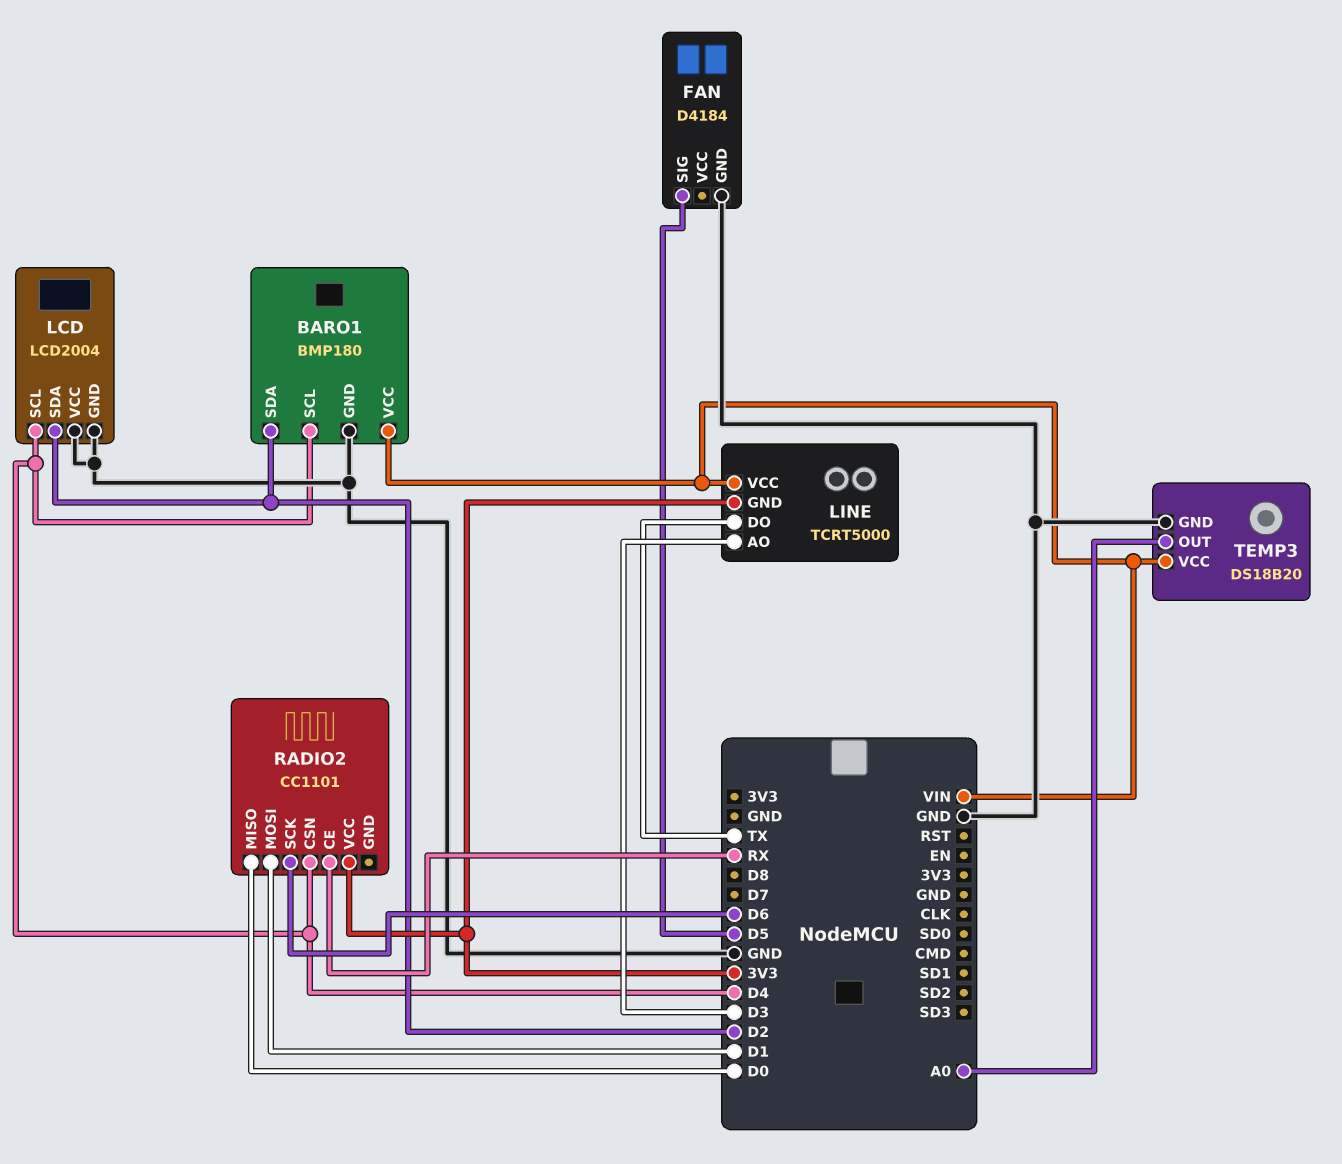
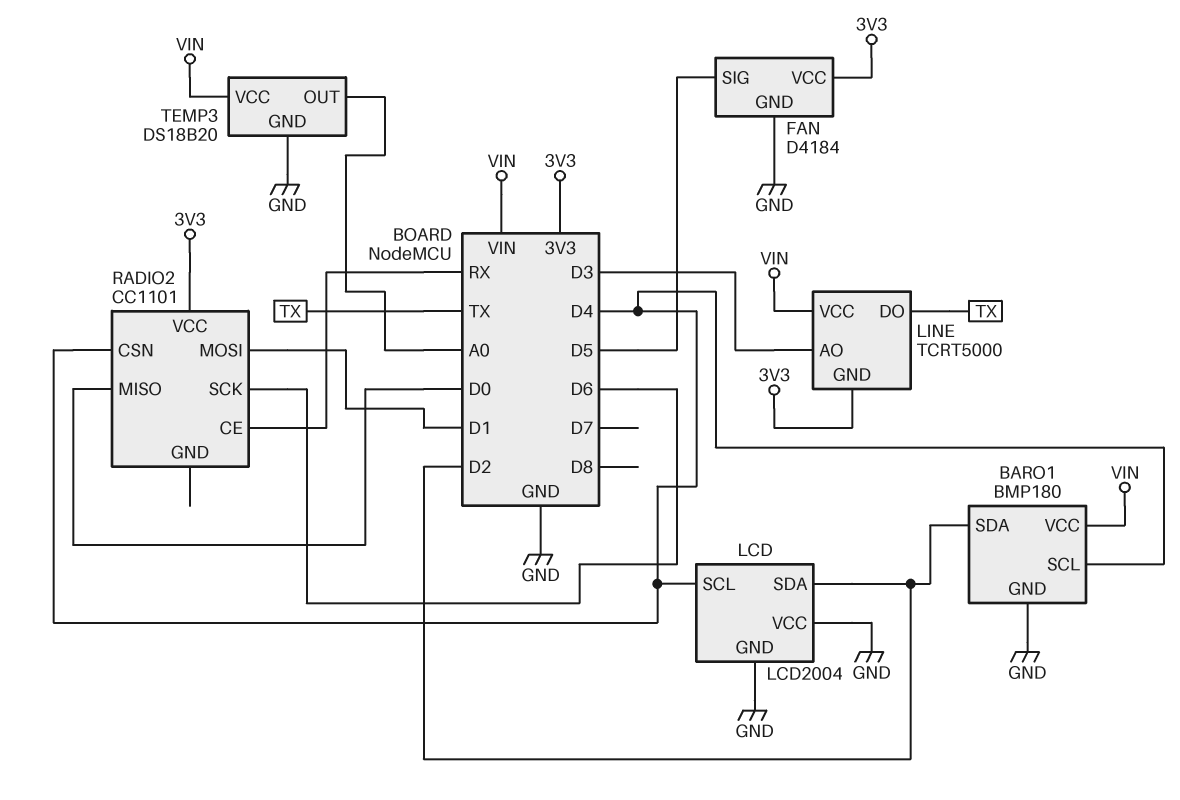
FAN pin VCC: none -> 3V3

